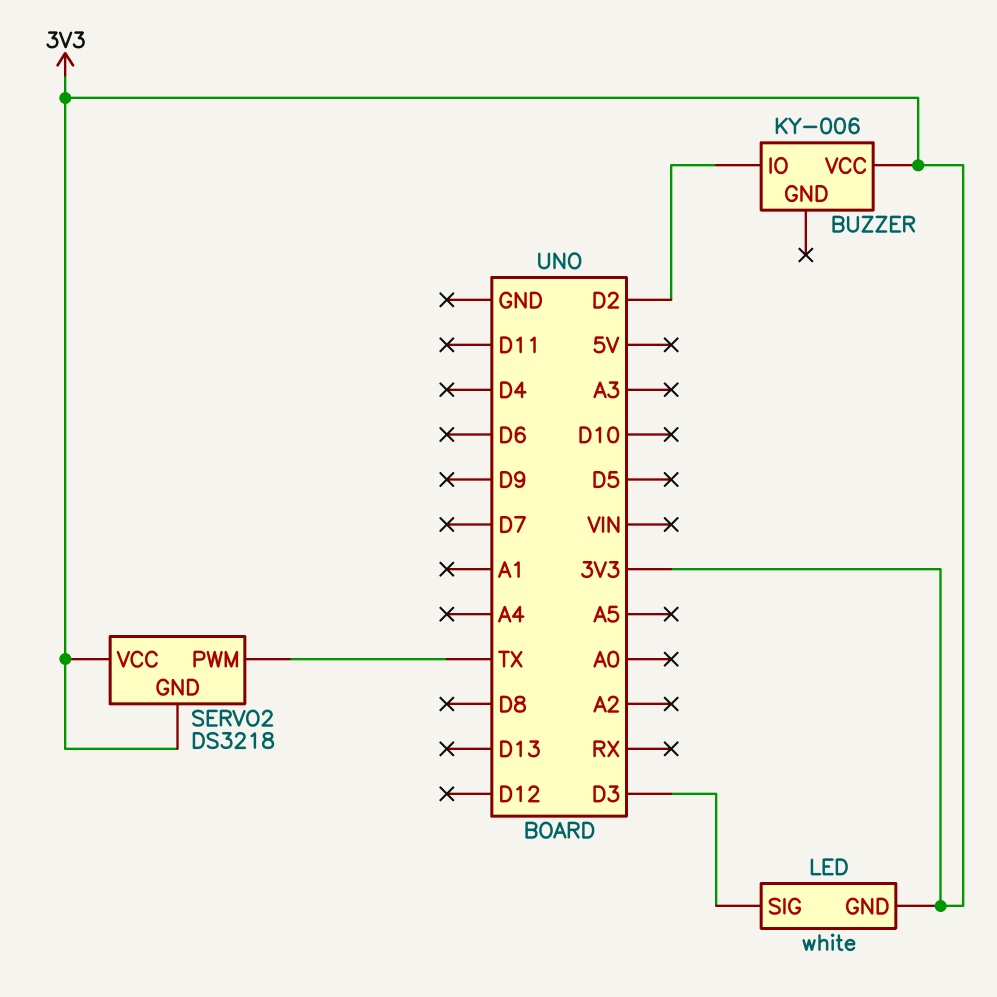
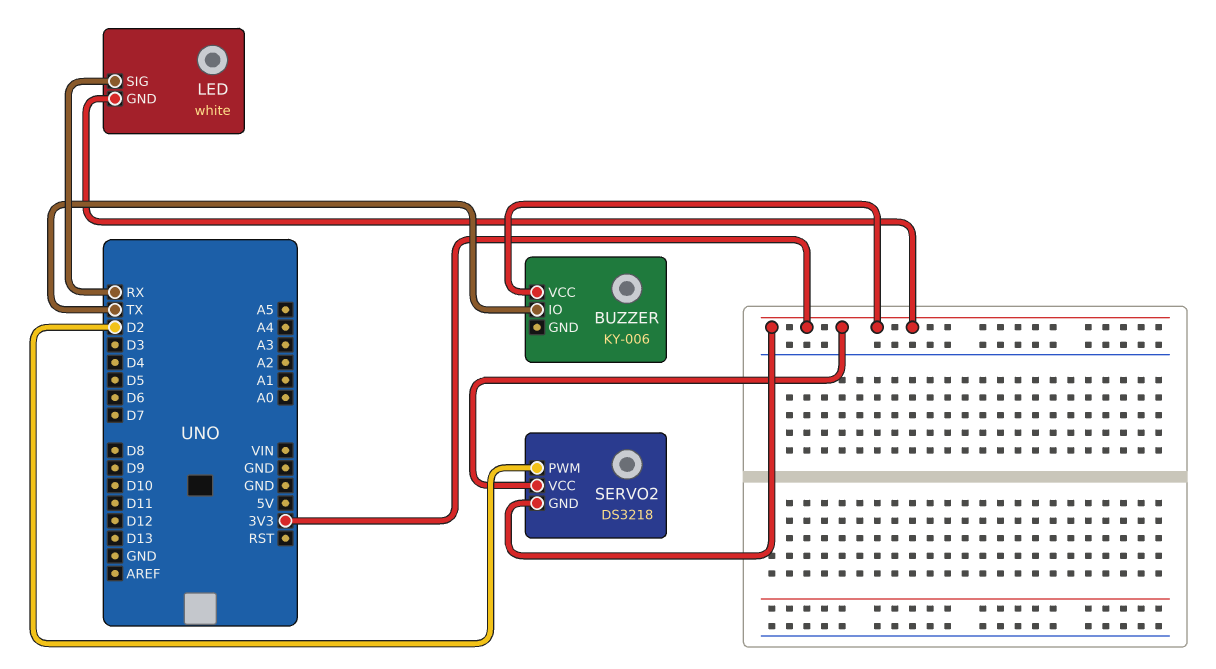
BUZZER pin IO: D2 -> TX
LED pin SIG: D3 -> RX
SERVO2 pin PWM: TX -> D2

